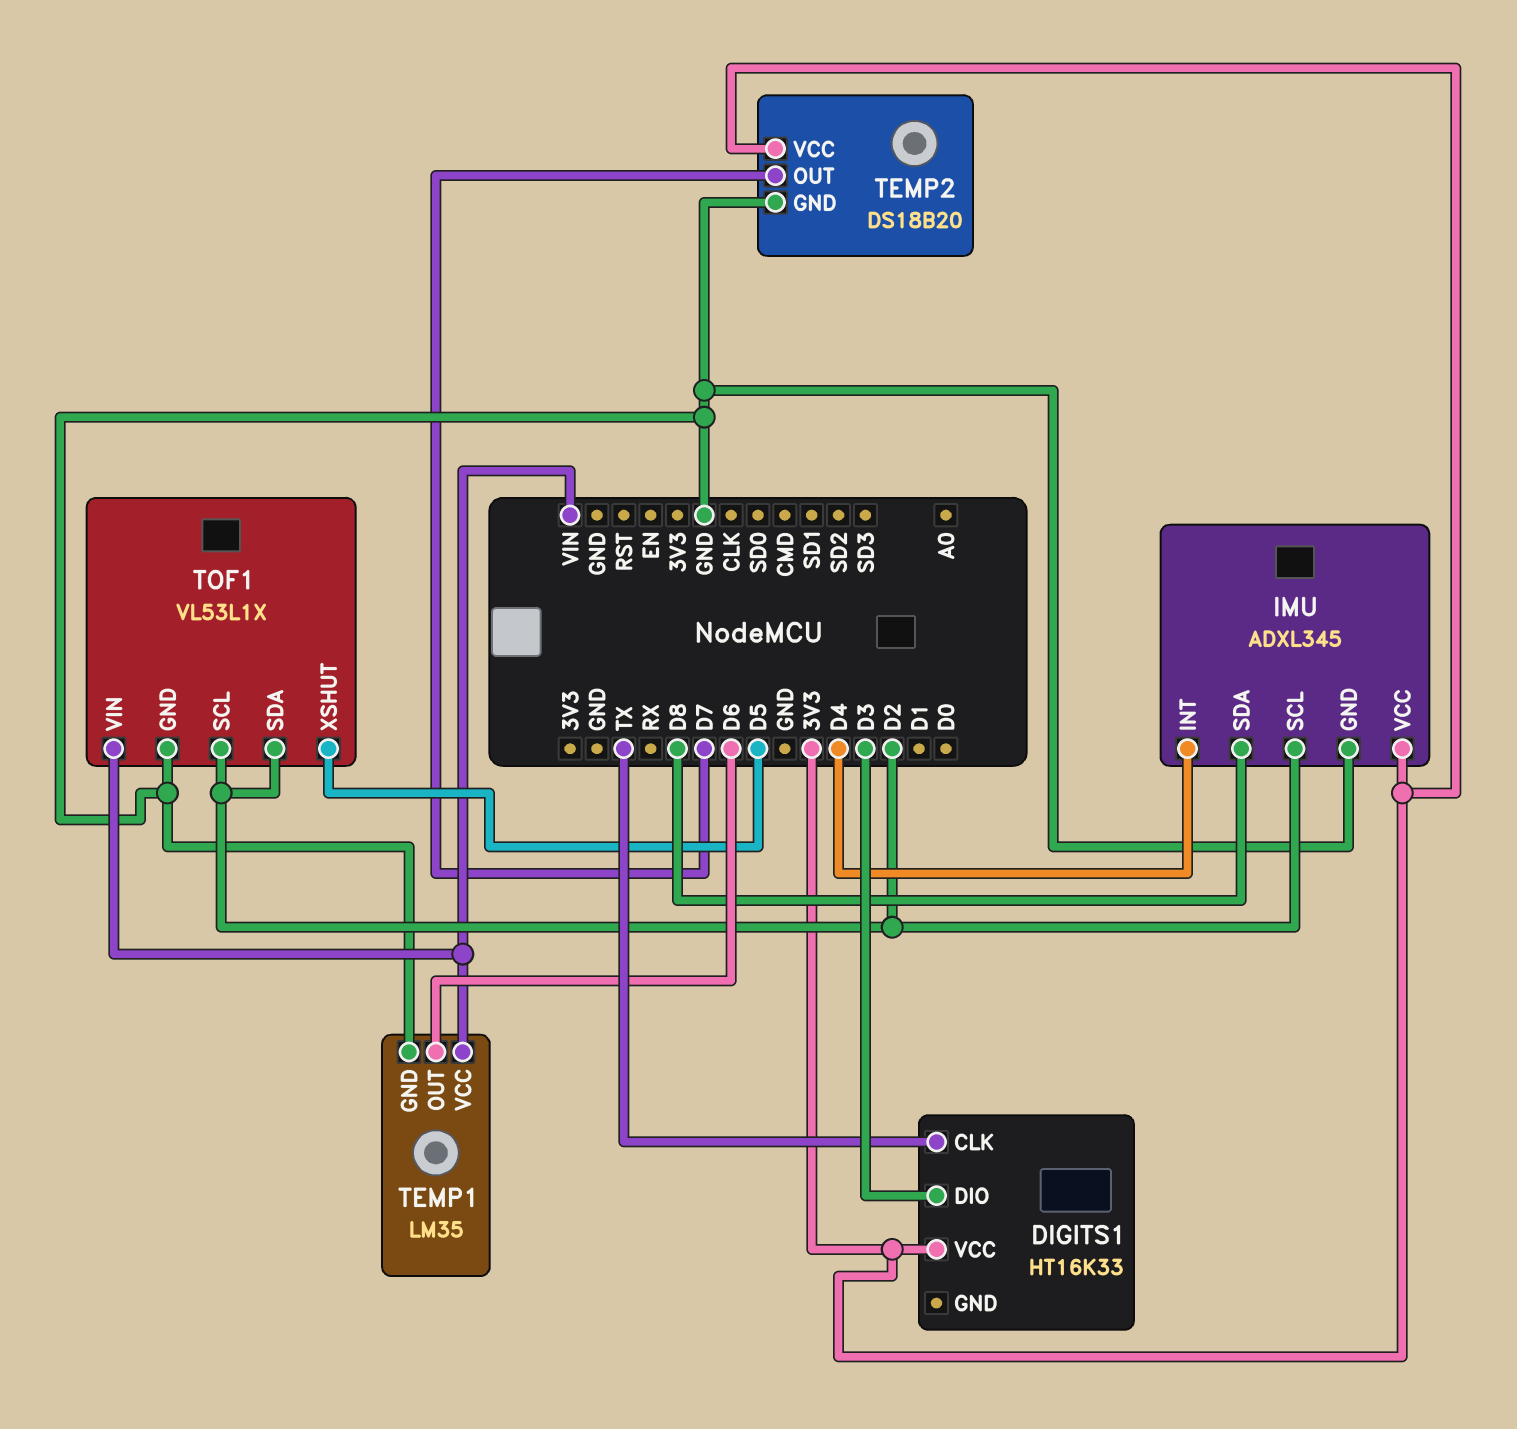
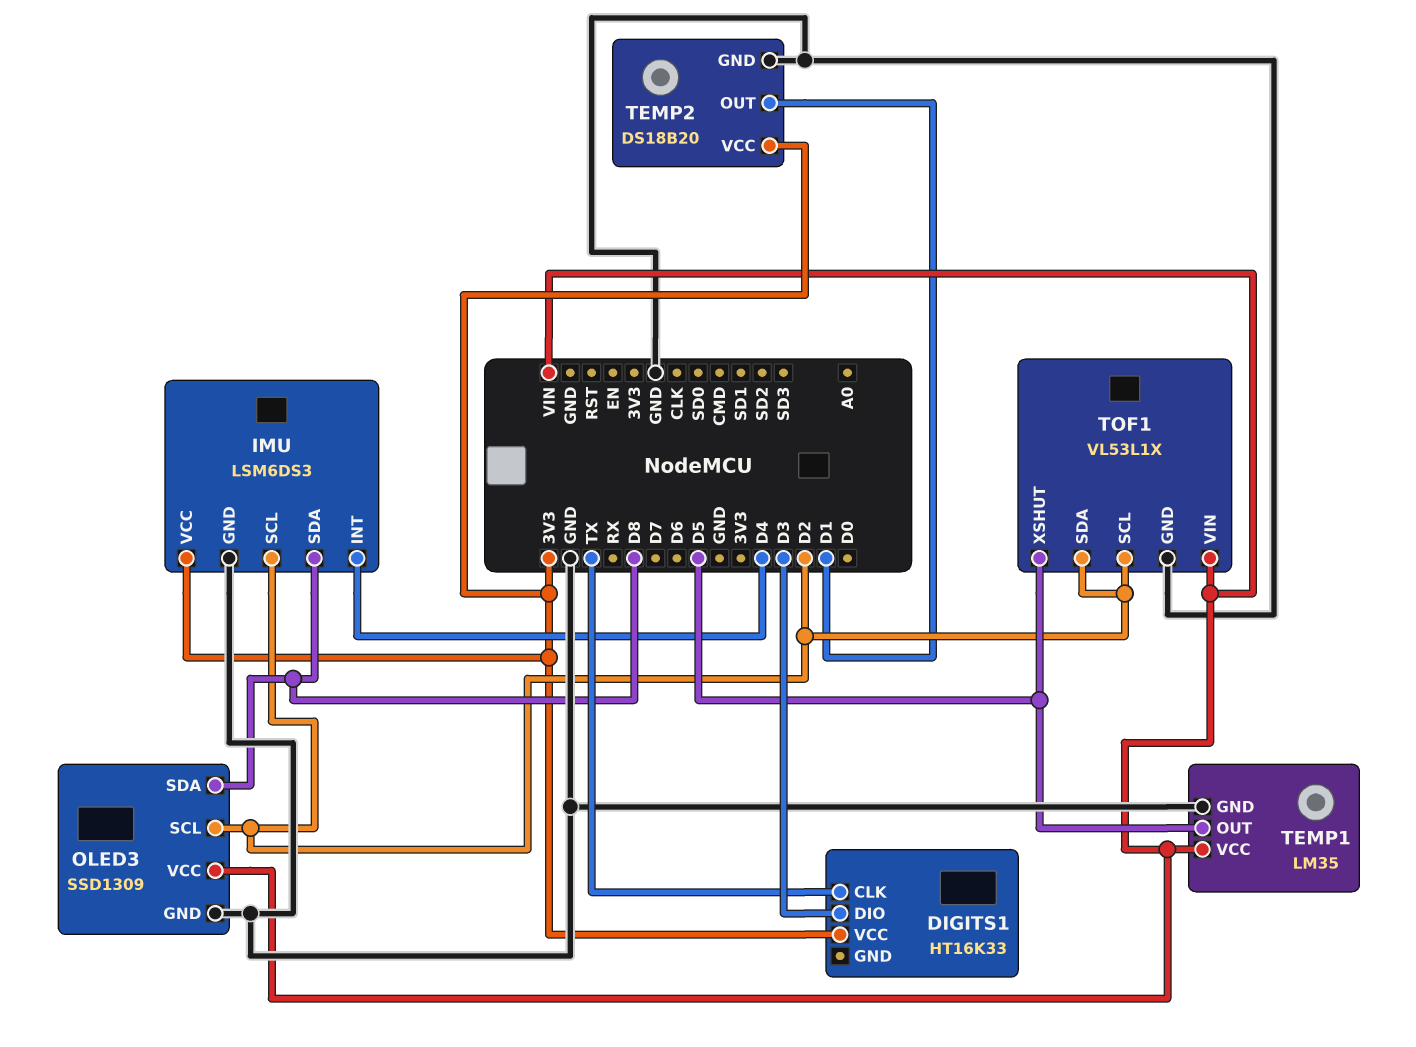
IMU: ADXL345 -> LSM6DS3
OLED3: none -> SSD1309
OLED3 pin GND: none -> GND
OLED3 pin SCL: none -> D2
OLED3 pin SDA: none -> D8
OLED3 pin VCC: none -> VIN
TEMP1 pin OUT: D6 -> D5
TEMP2 pin OUT: D7 -> D1

